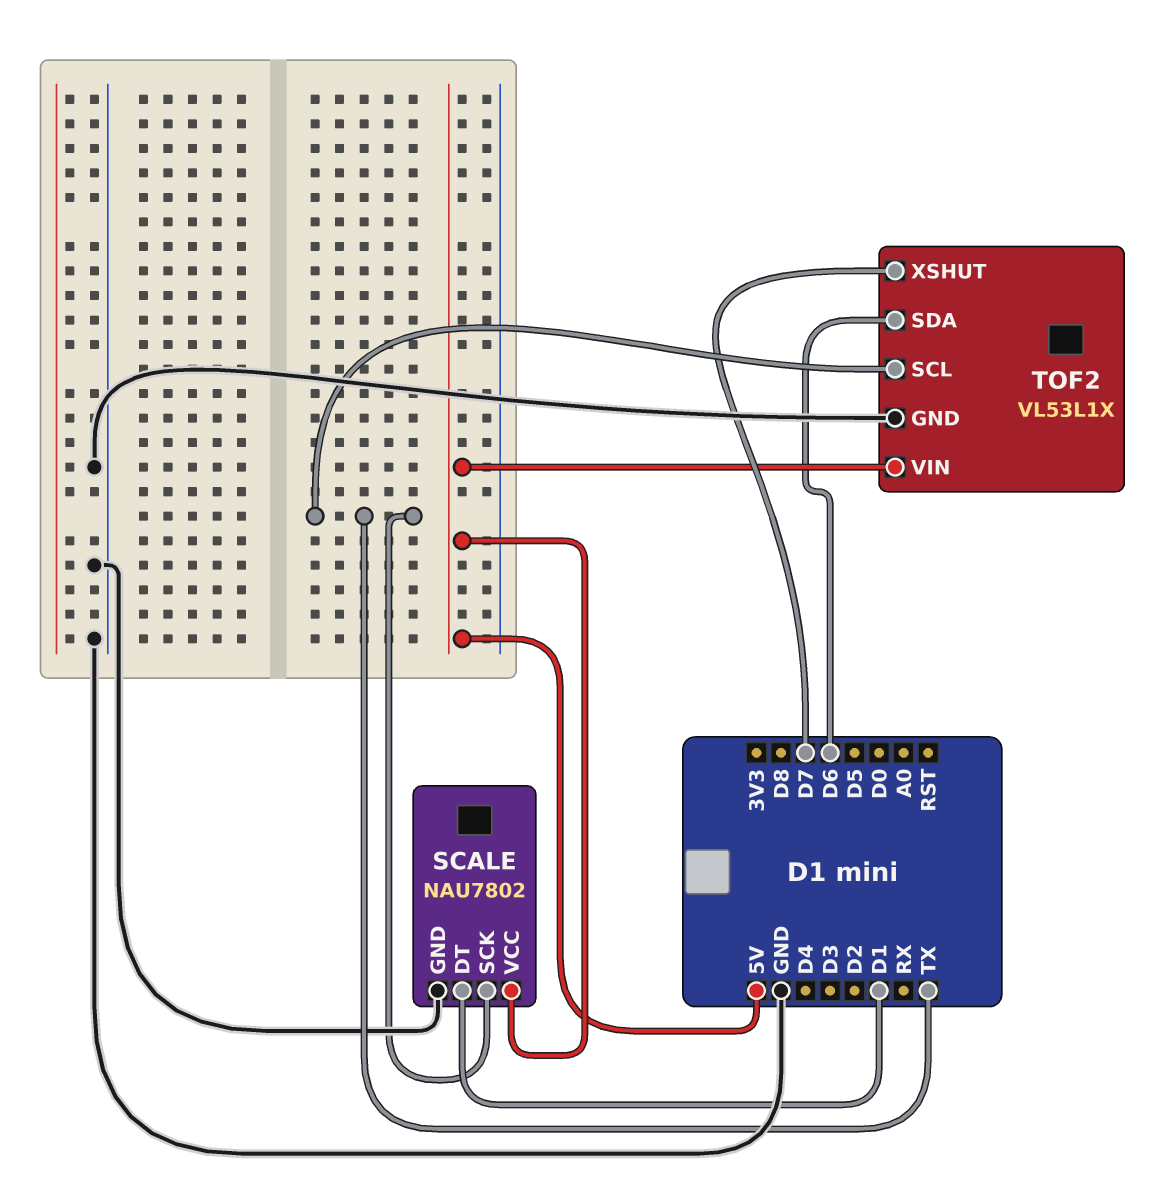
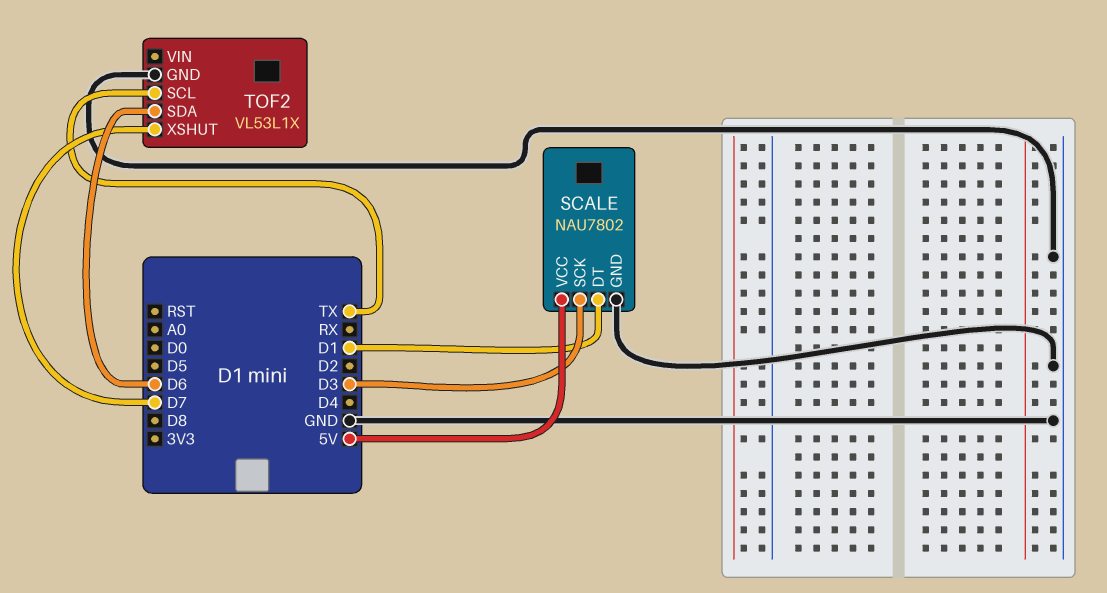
SCALE pin SCK: TX -> D3
TOF2 pin VIN: 5V -> none

